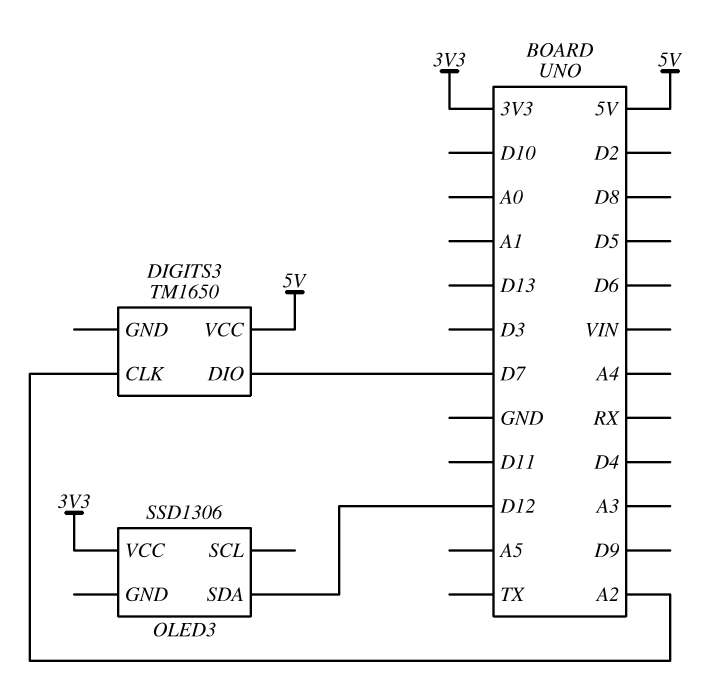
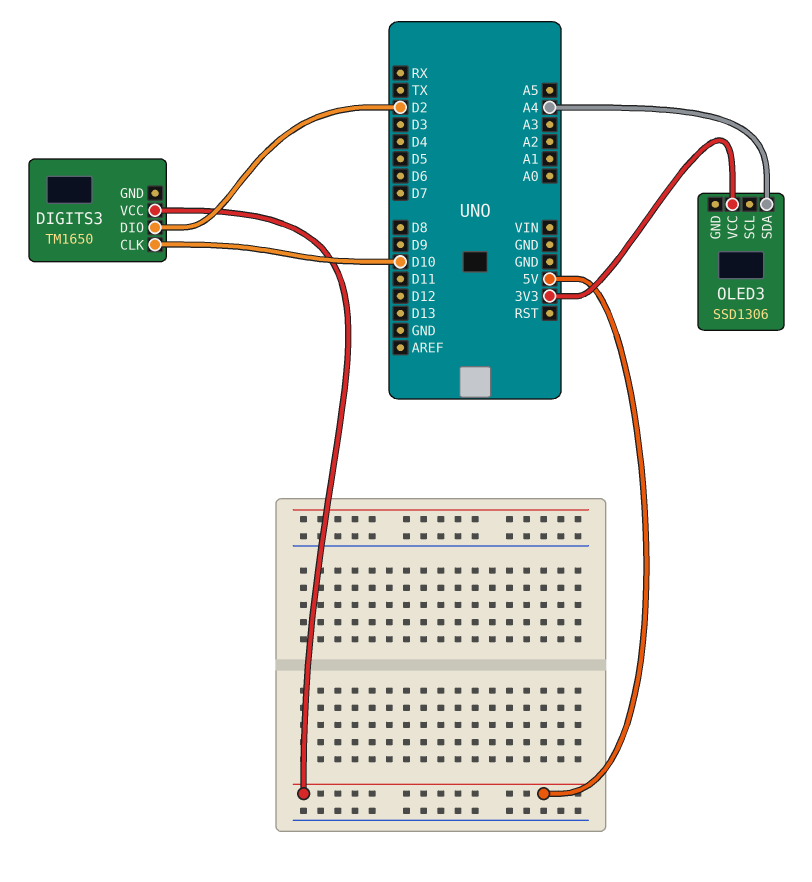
DIGITS3 pin CLK: A2 -> D10
DIGITS3 pin DIO: D7 -> D2
OLED3 pin SDA: D12 -> A4

